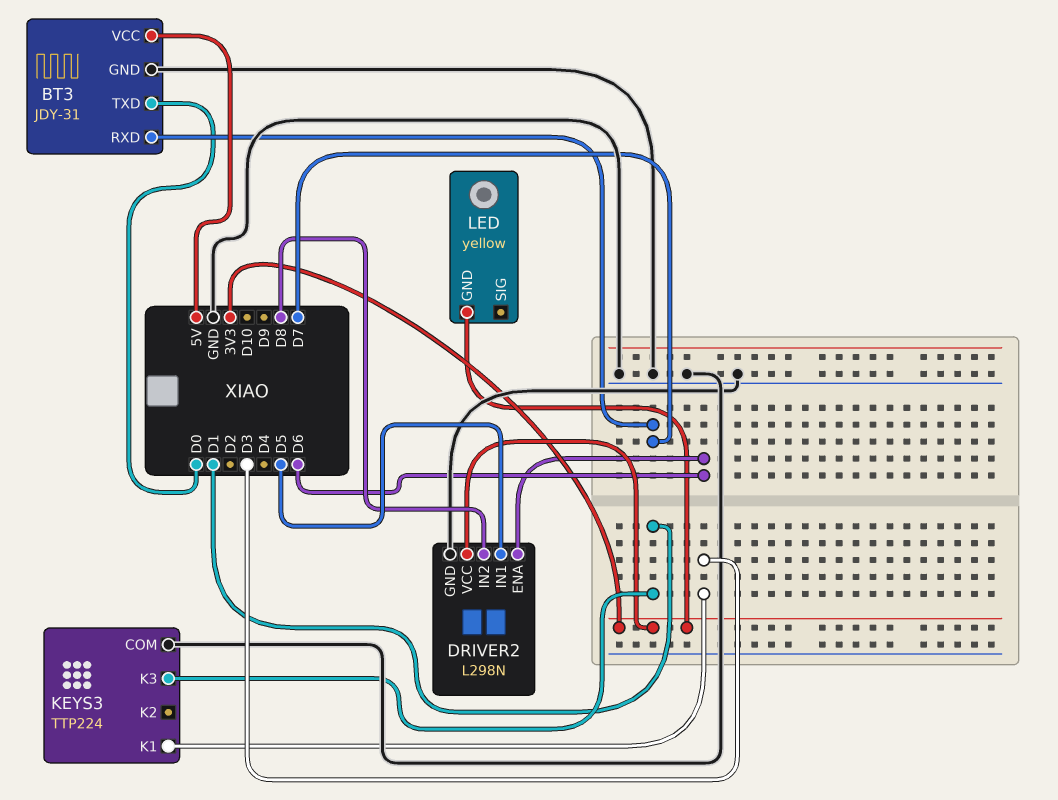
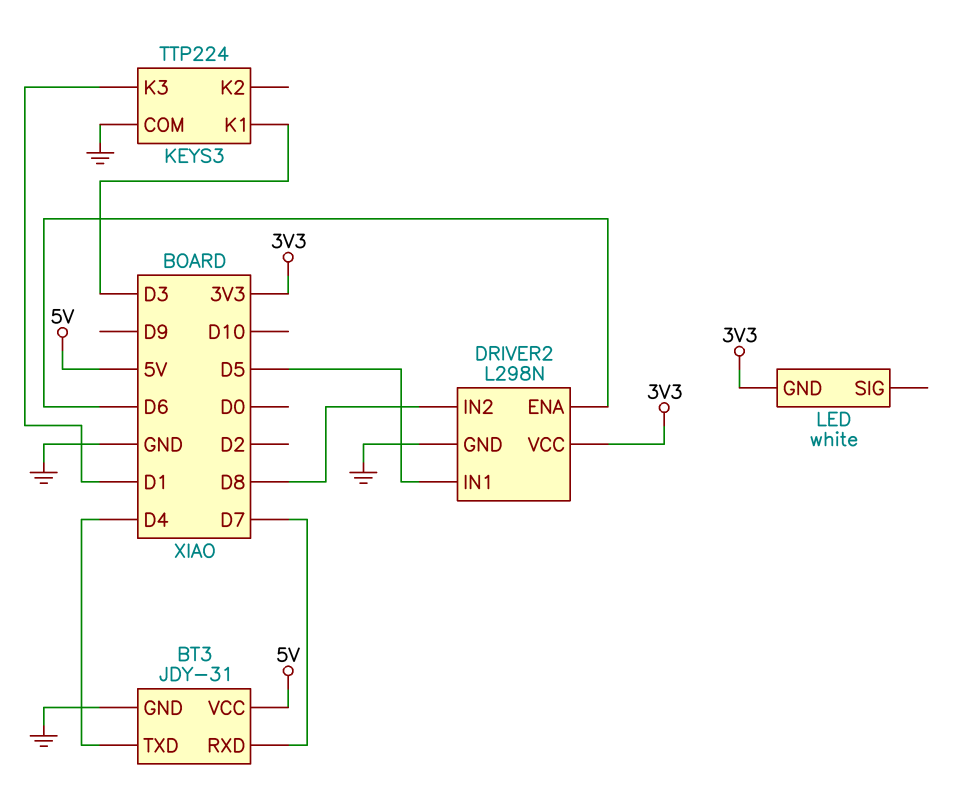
BT3 pin TXD: D0 -> D4
LED: yellow -> white

